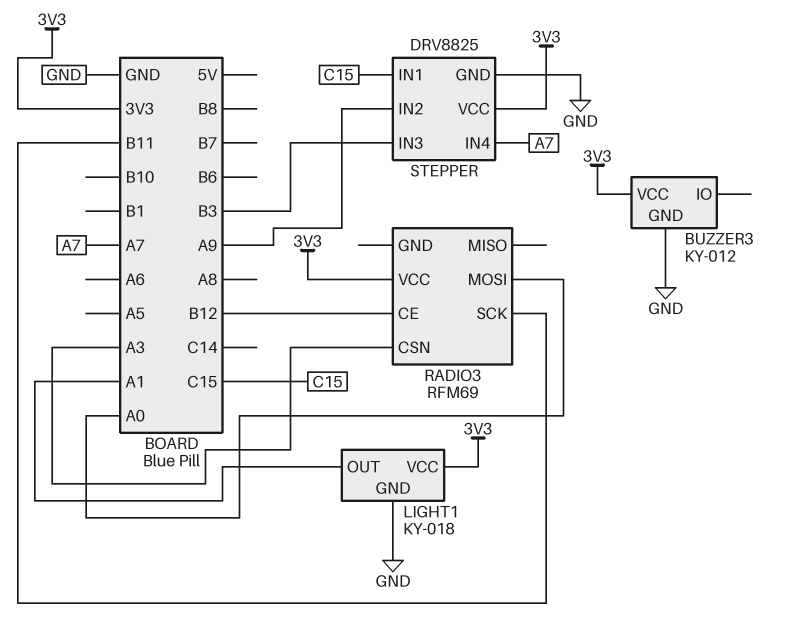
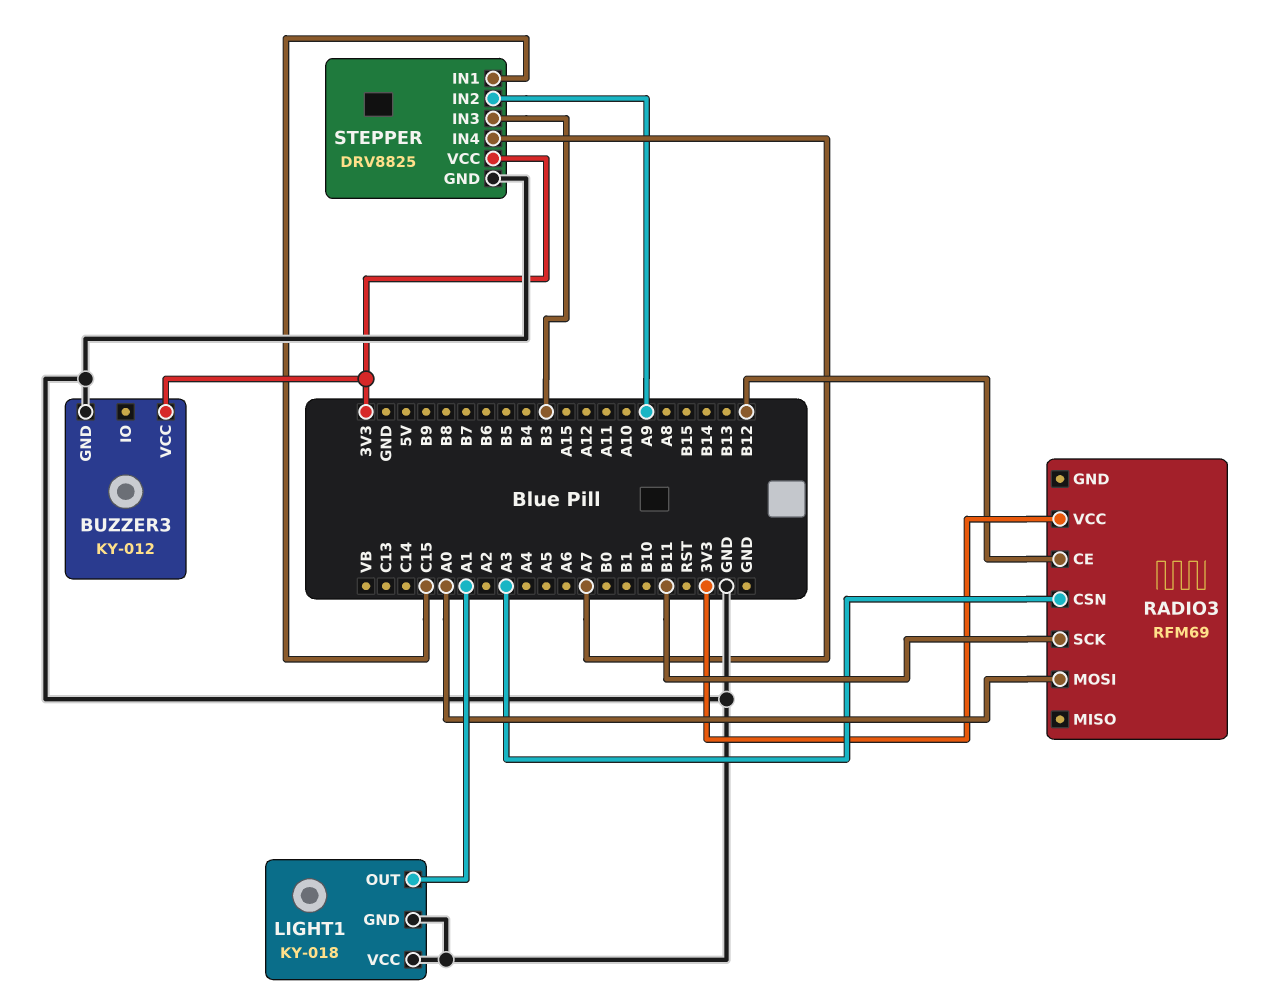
LIGHT1 pin VCC: 3V3 -> GND

